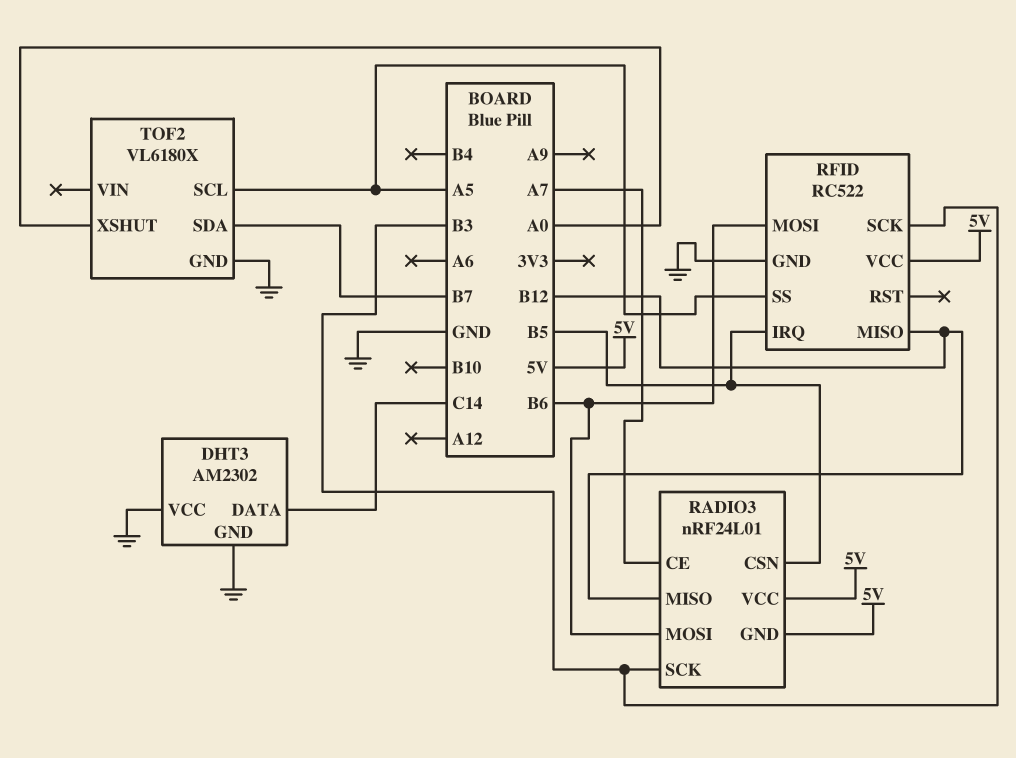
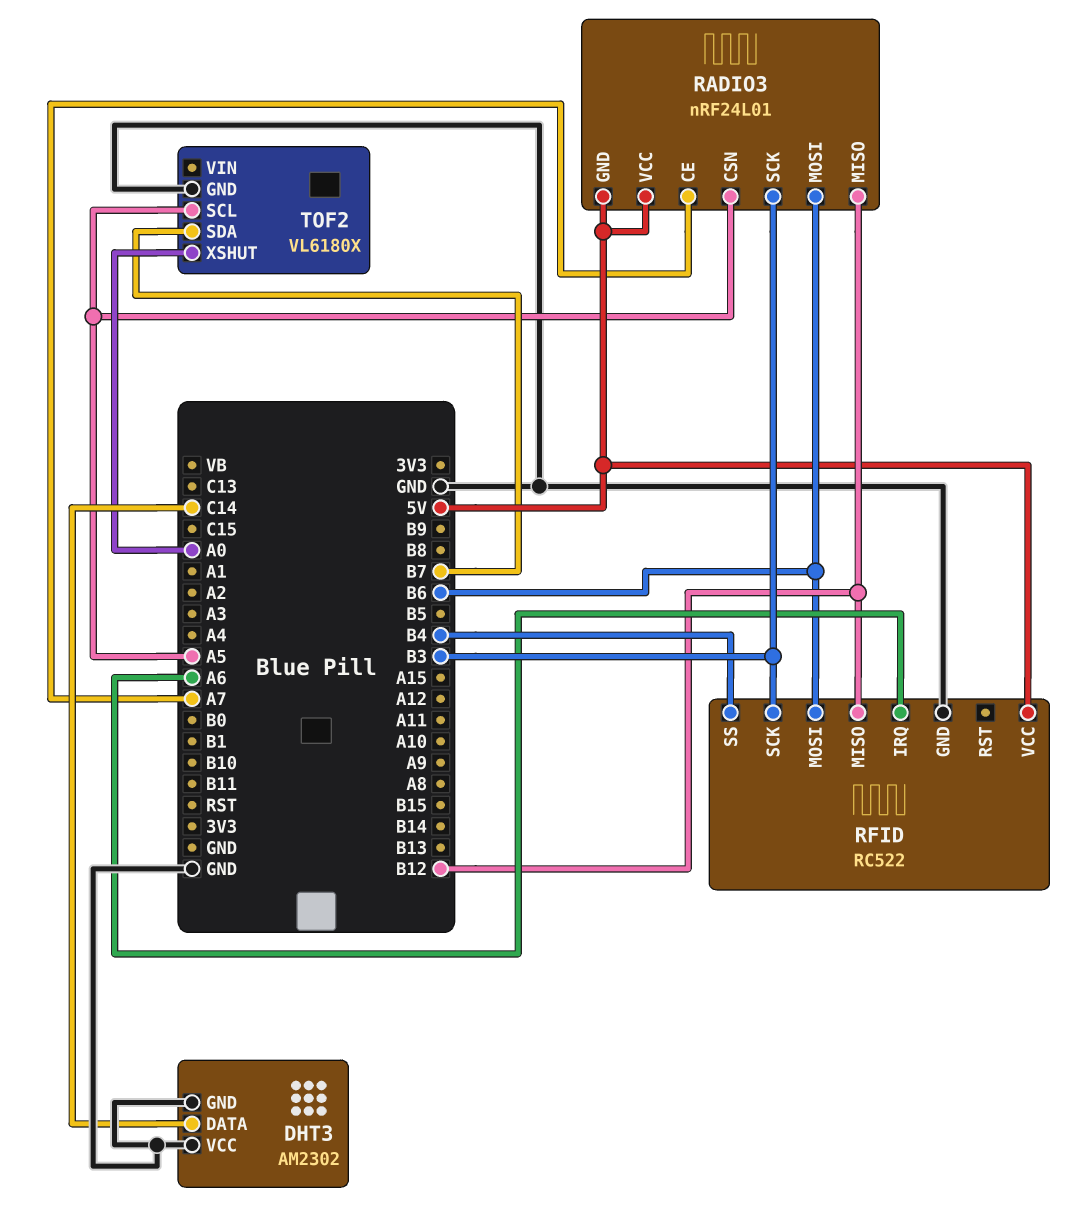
RADIO3 pin CSN: B5 -> A5
RFID pin IRQ: B5 -> A6
RFID pin SS: A5 -> B4

